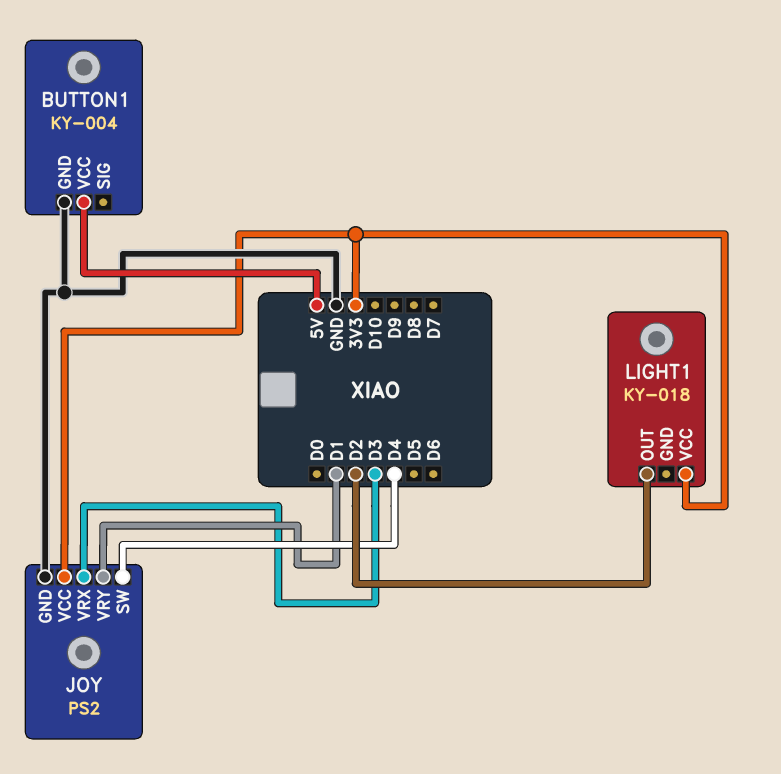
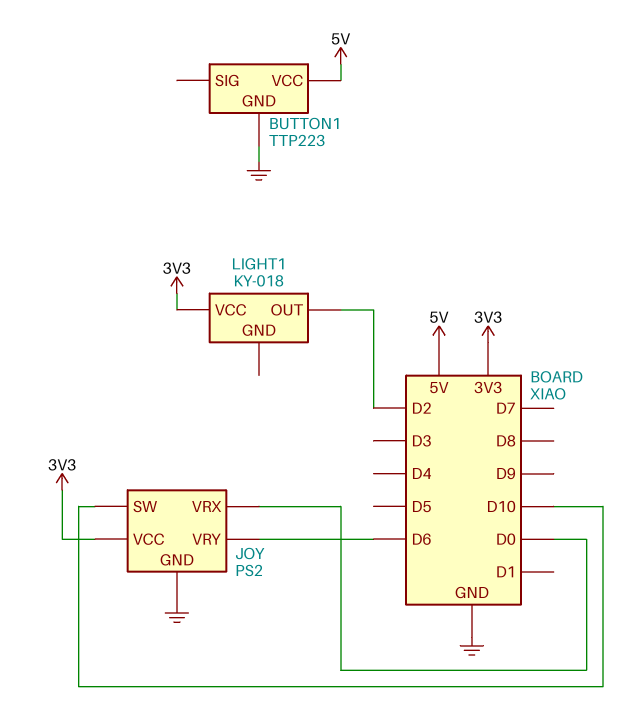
BUTTON1: KY-004 -> TTP223
JOY pin SW: D4 -> D10
JOY pin VRX: D3 -> D0
JOY pin VRY: D1 -> D6

